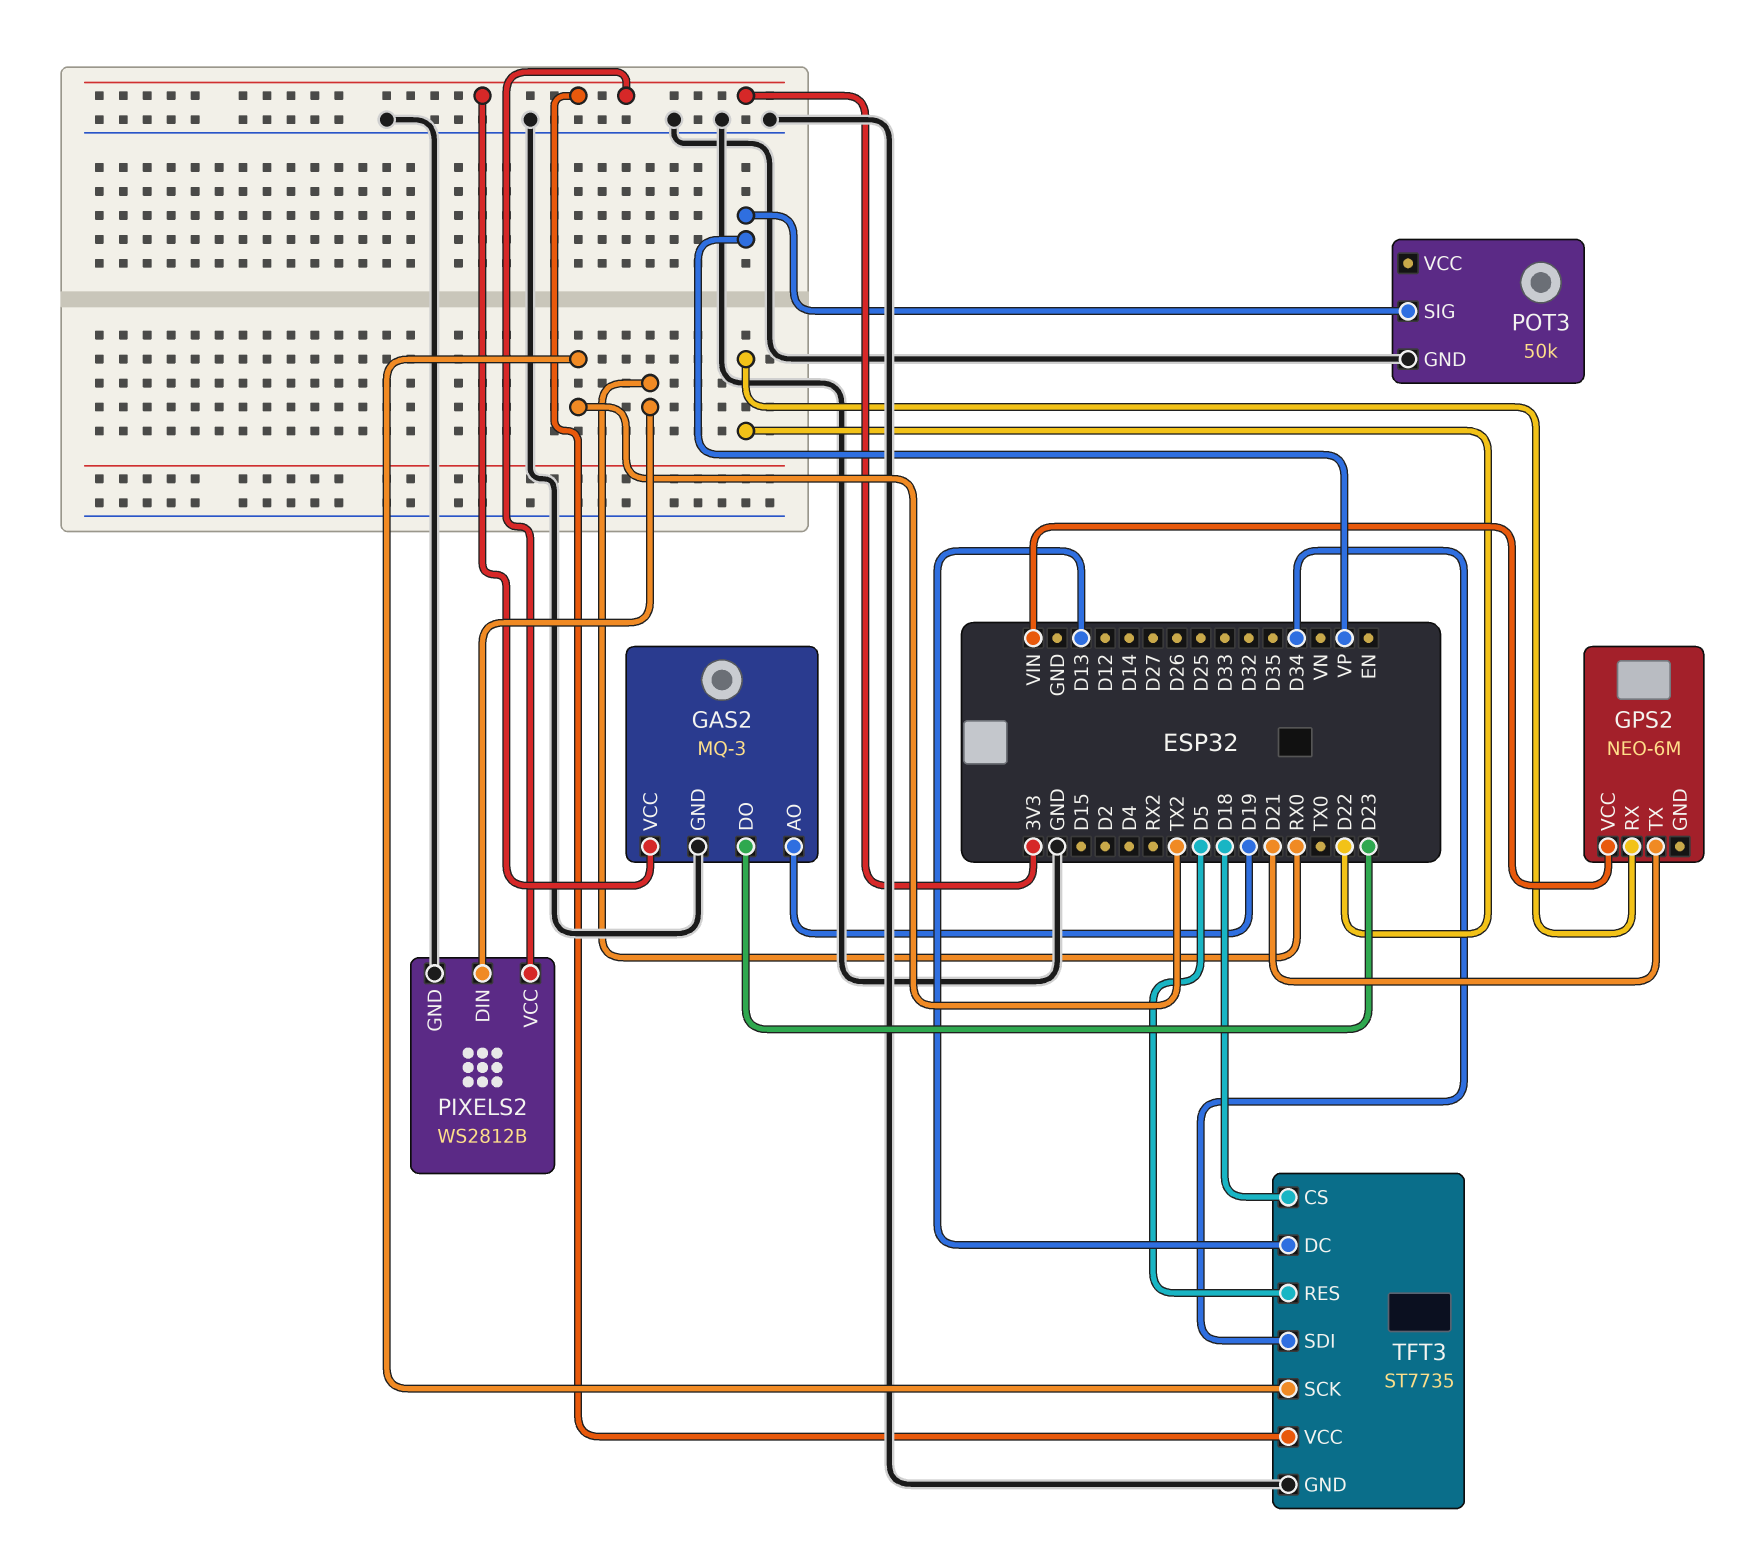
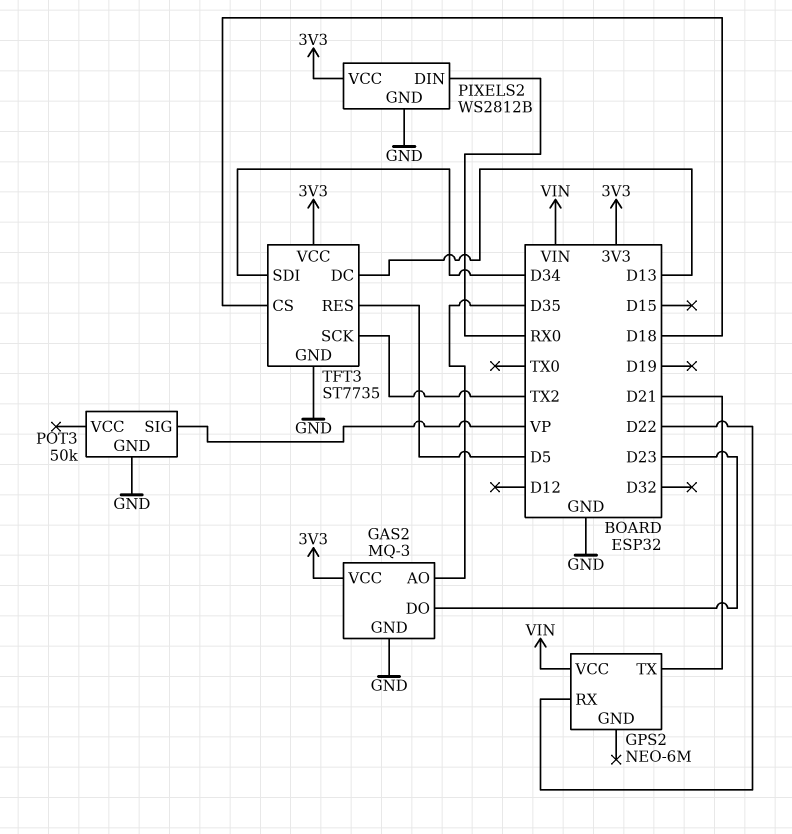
GAS2 pin AO: D19 -> D35

